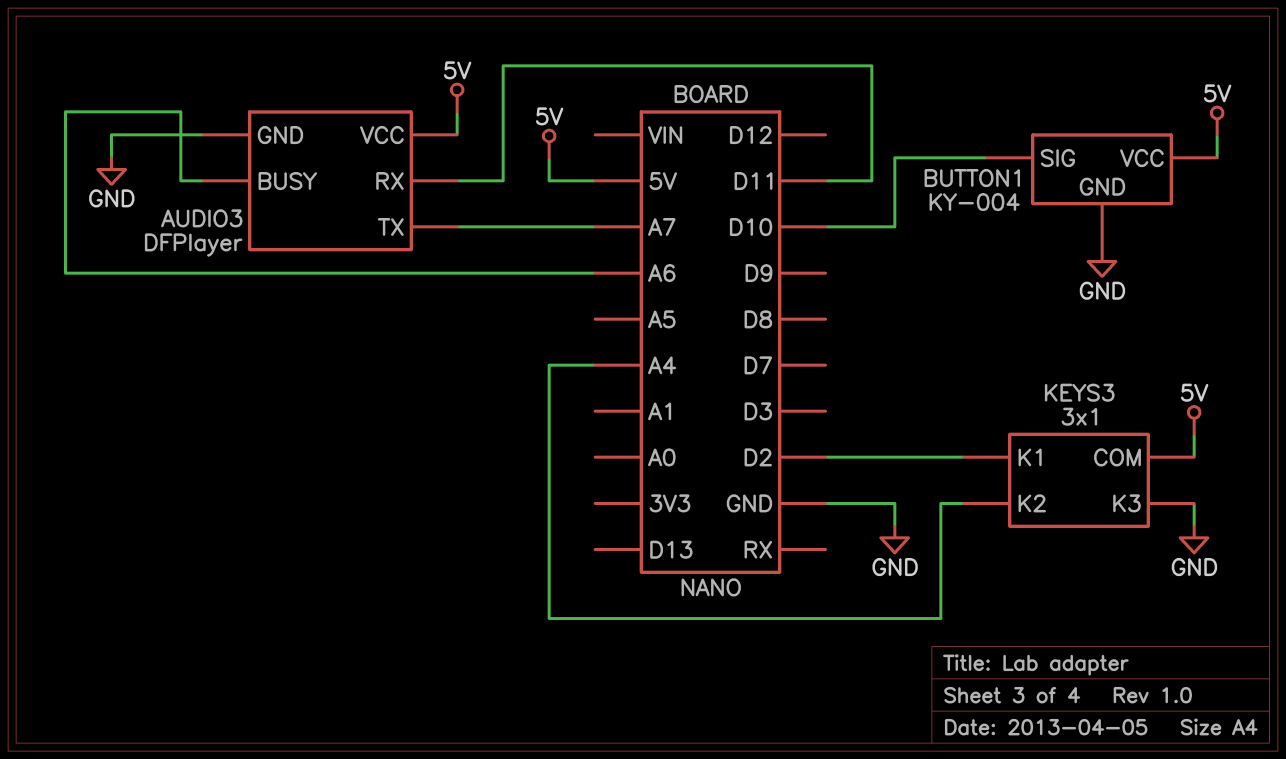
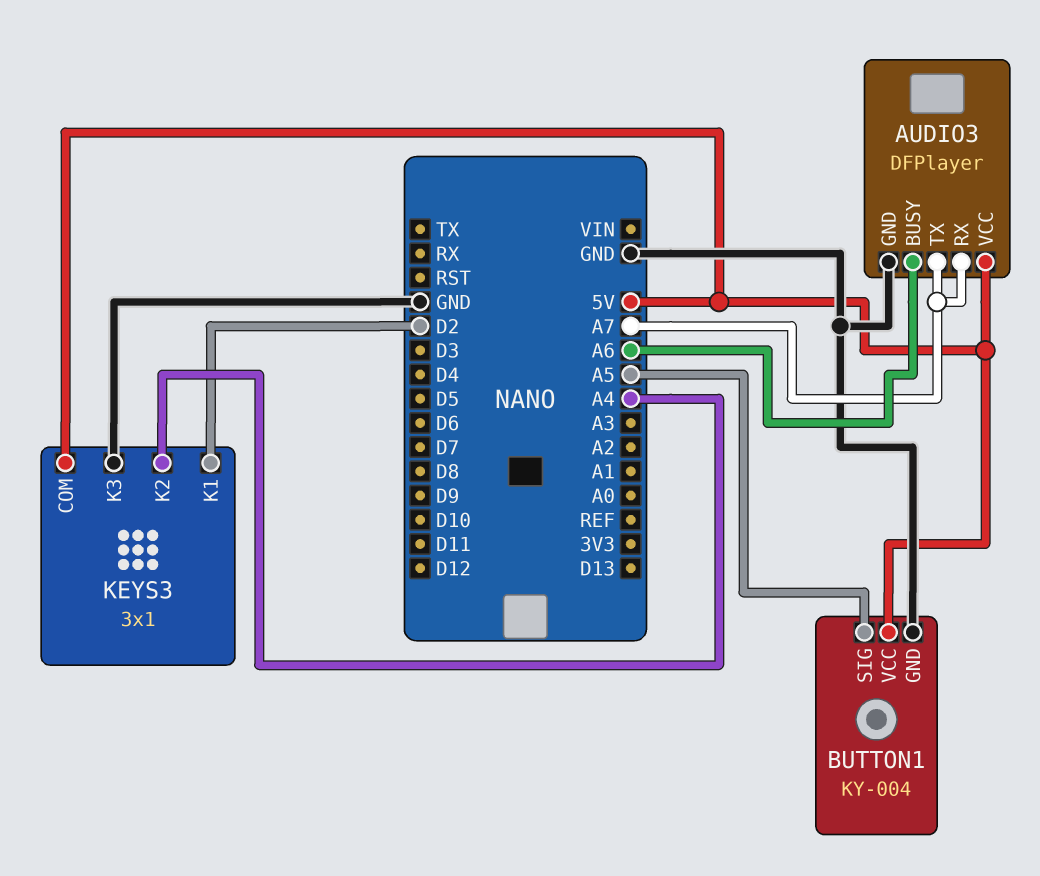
AUDIO3 pin RX: D11 -> A7
BUTTON1 pin SIG: D10 -> A5

